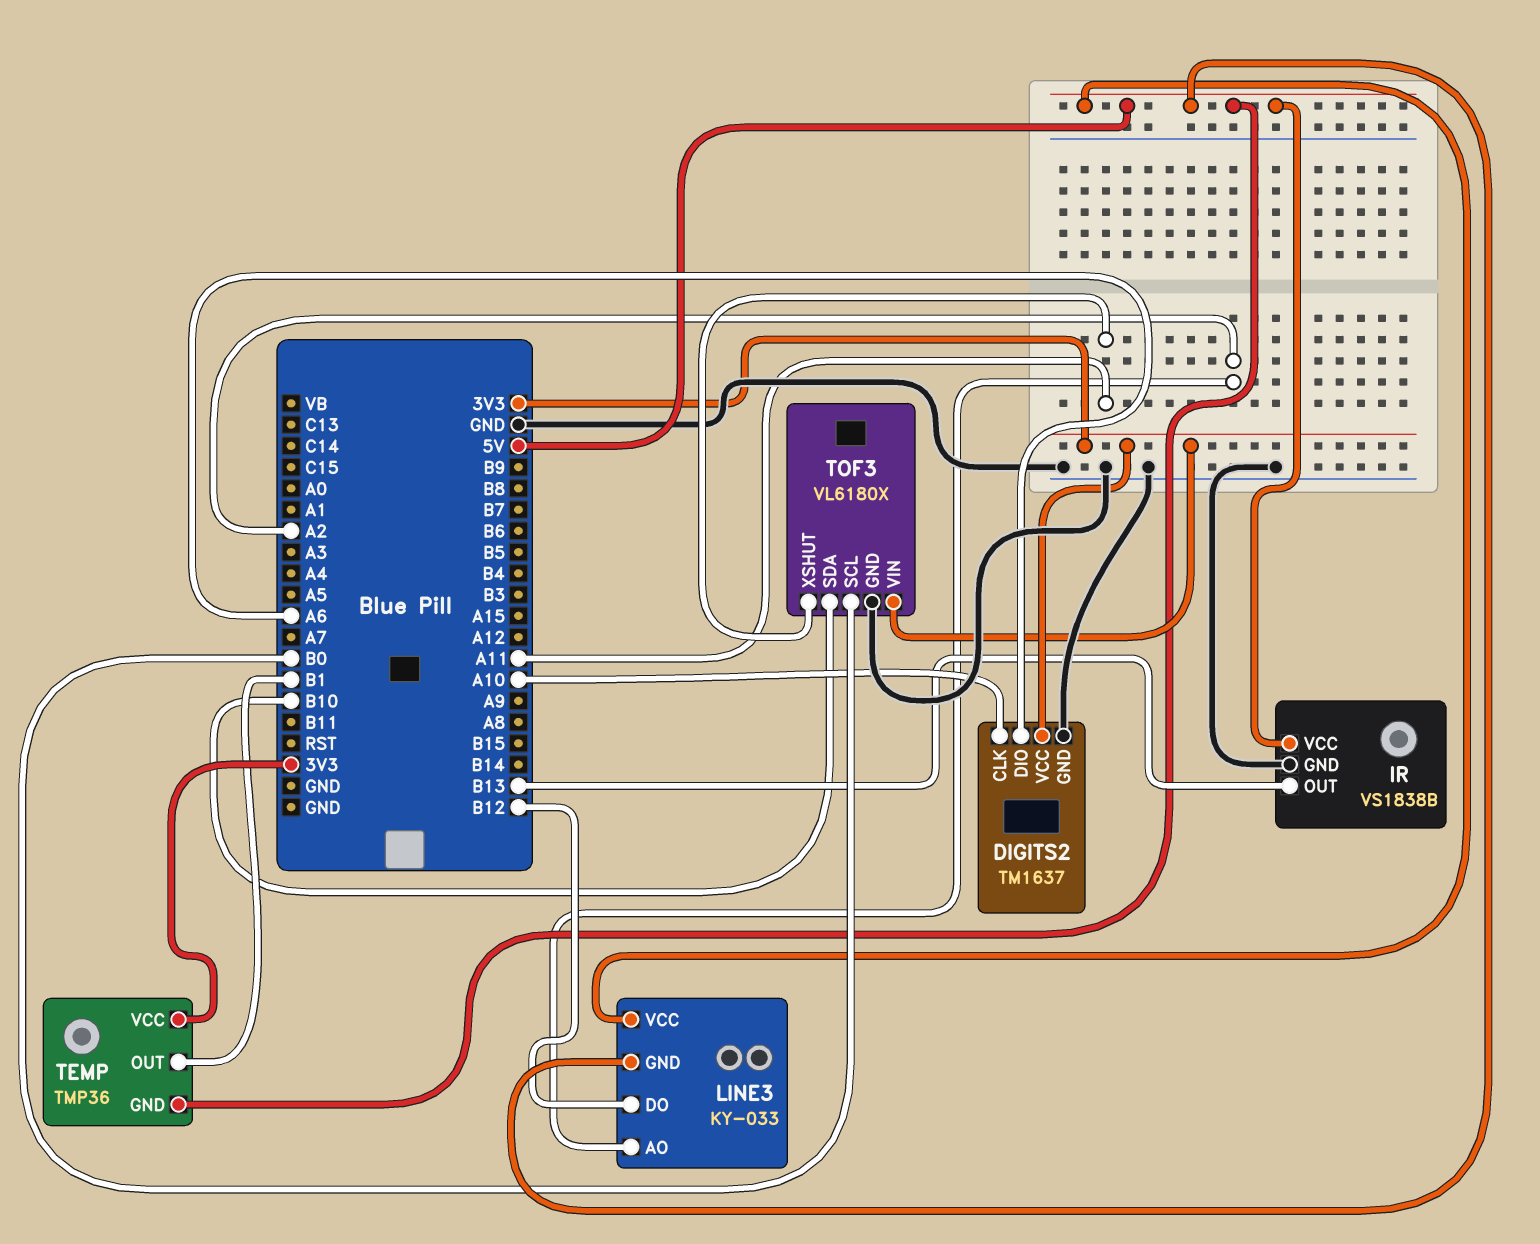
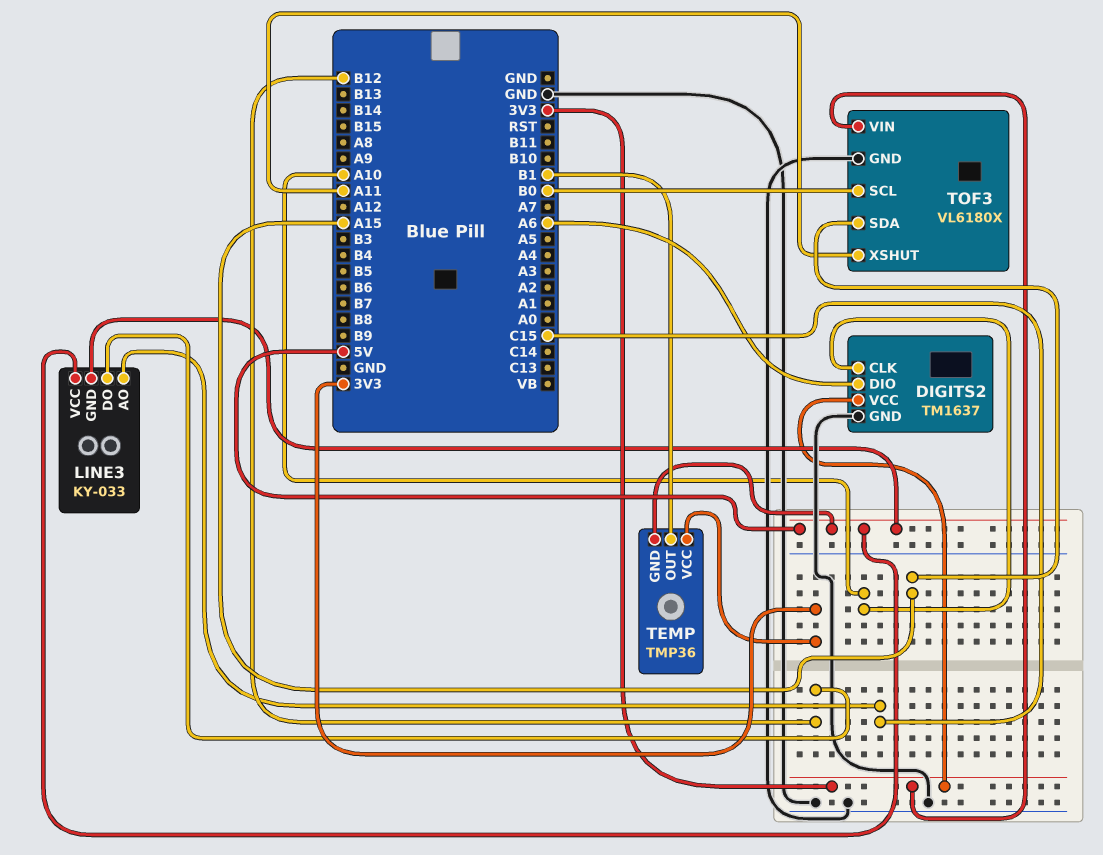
IR: VS1838B -> none
IR pin GND: GND -> none
IR pin OUT: B13 -> none
IR pin VCC: 5V -> none
LINE3 pin AO: A2 -> C15
TOF3 pin SDA: B10 -> A15

